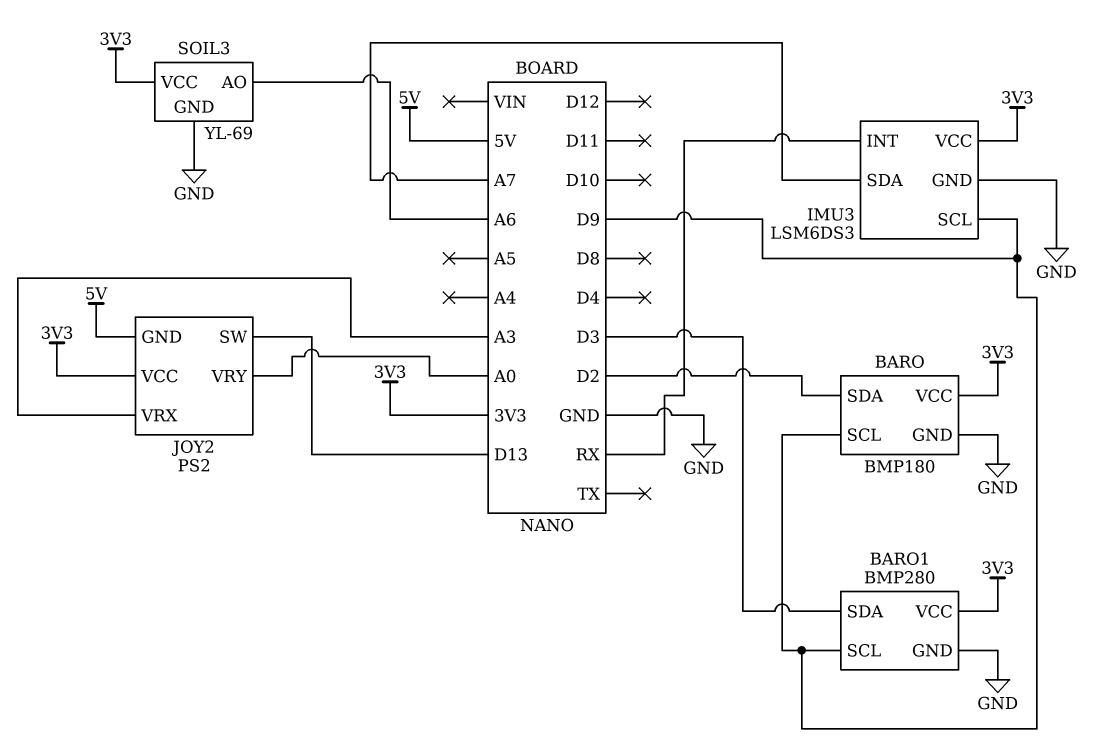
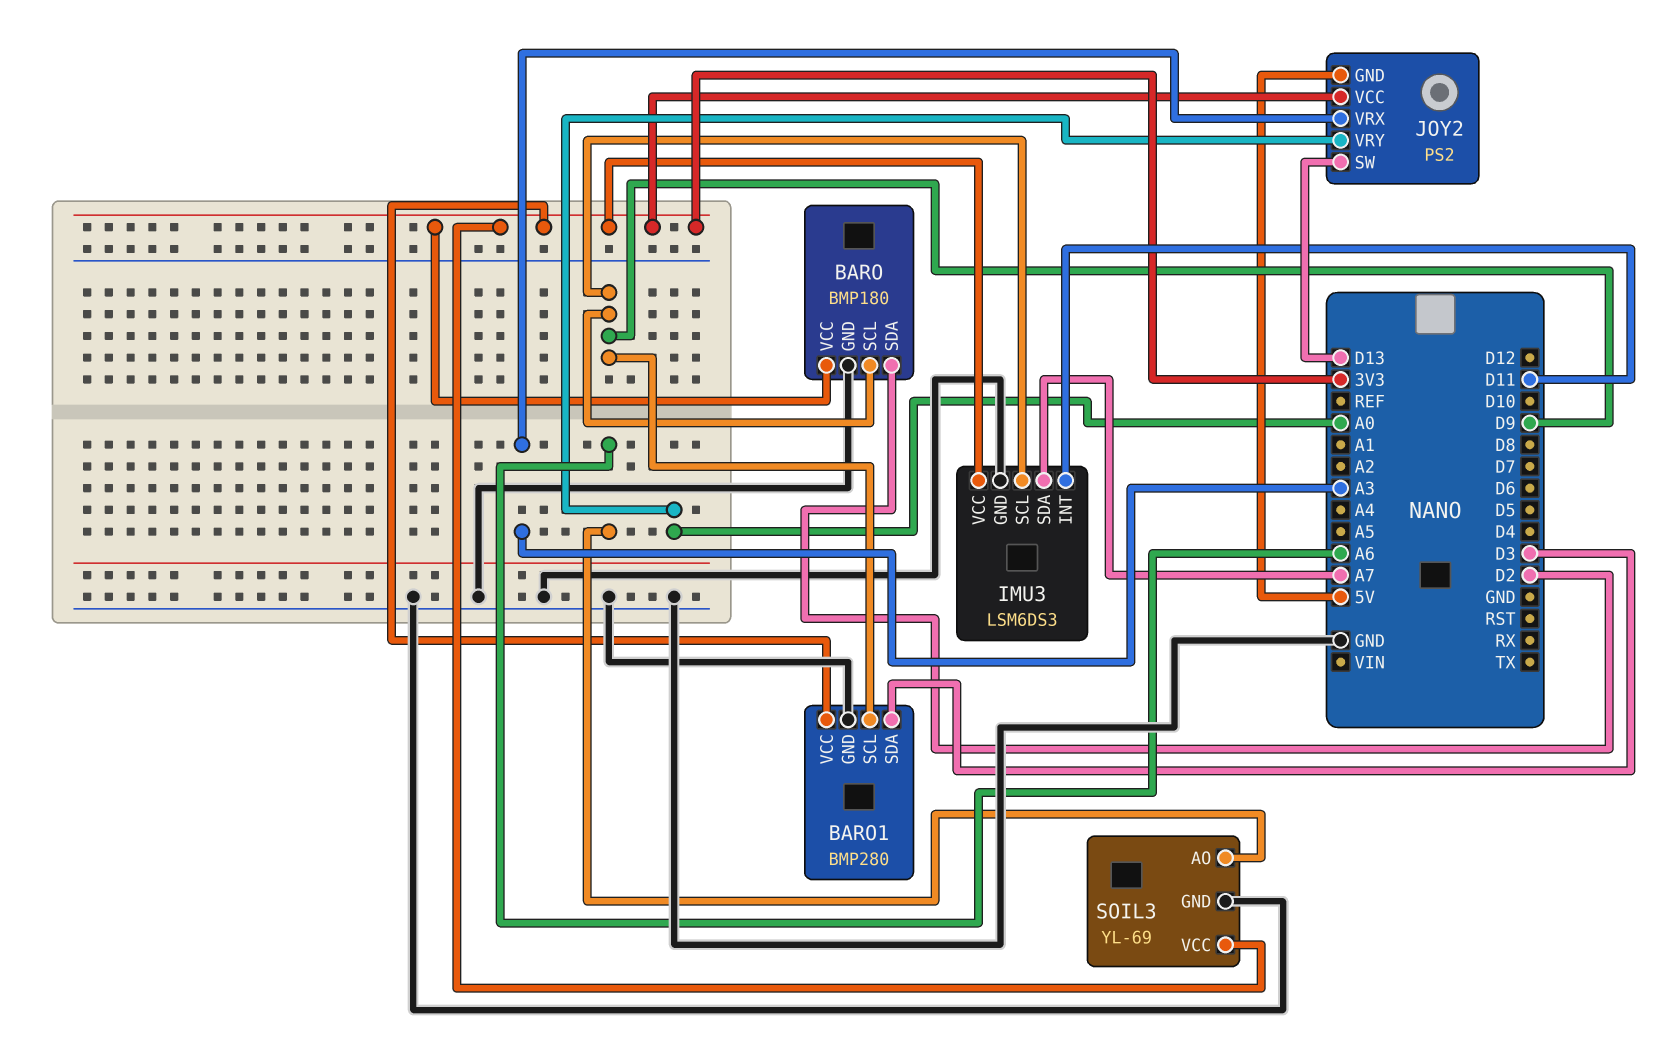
IMU3 pin INT: RX -> D11

